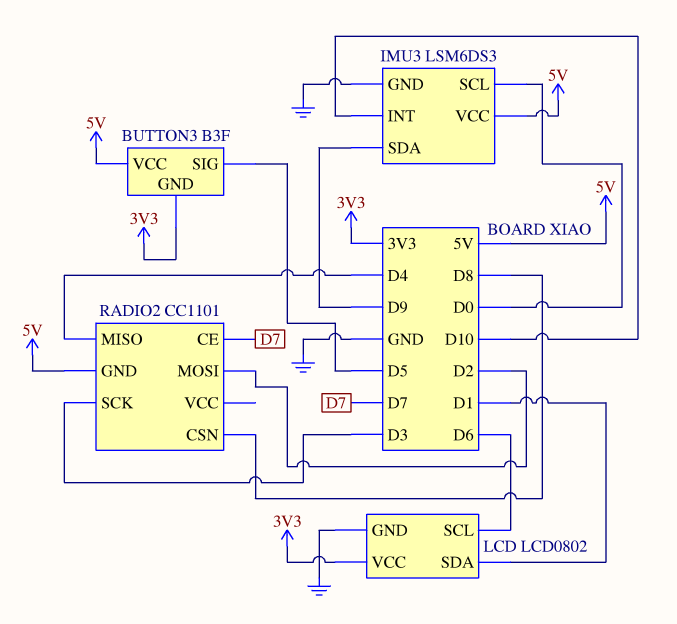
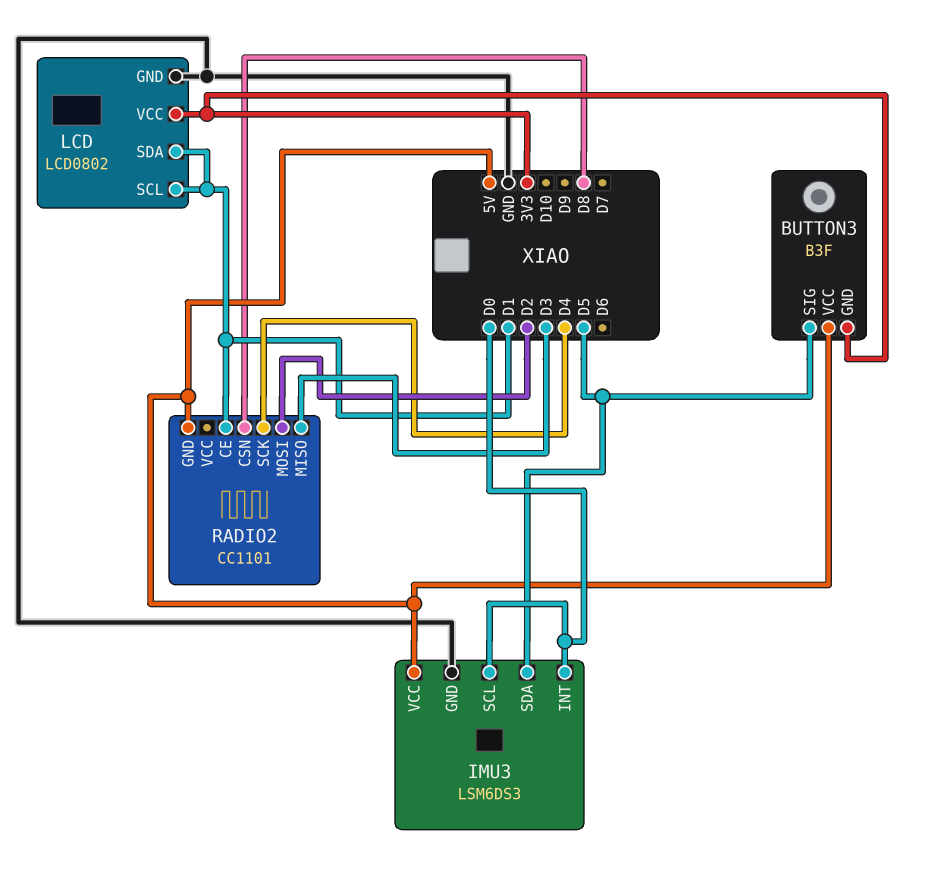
IMU3 pin INT: D10 -> D0
IMU3 pin SDA: D9 -> D5
LCD pin SCL: D6 -> D1
RADIO2 pin CE: D7 -> D1
RADIO2 pin MISO: D4 -> D3
RADIO2 pin SCK: D3 -> D4

